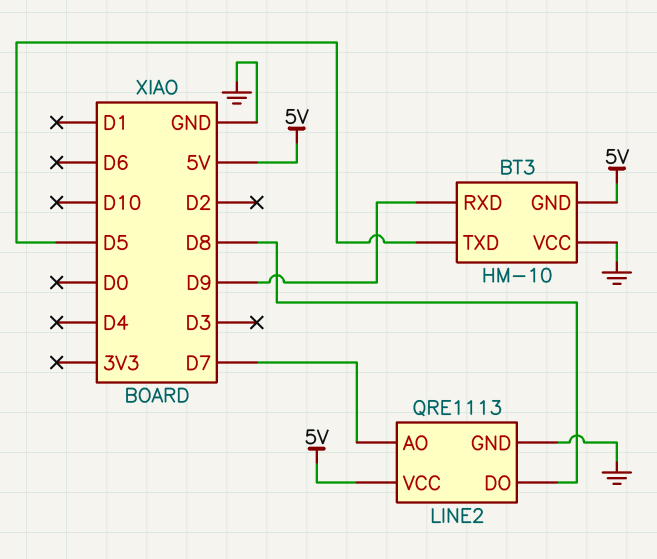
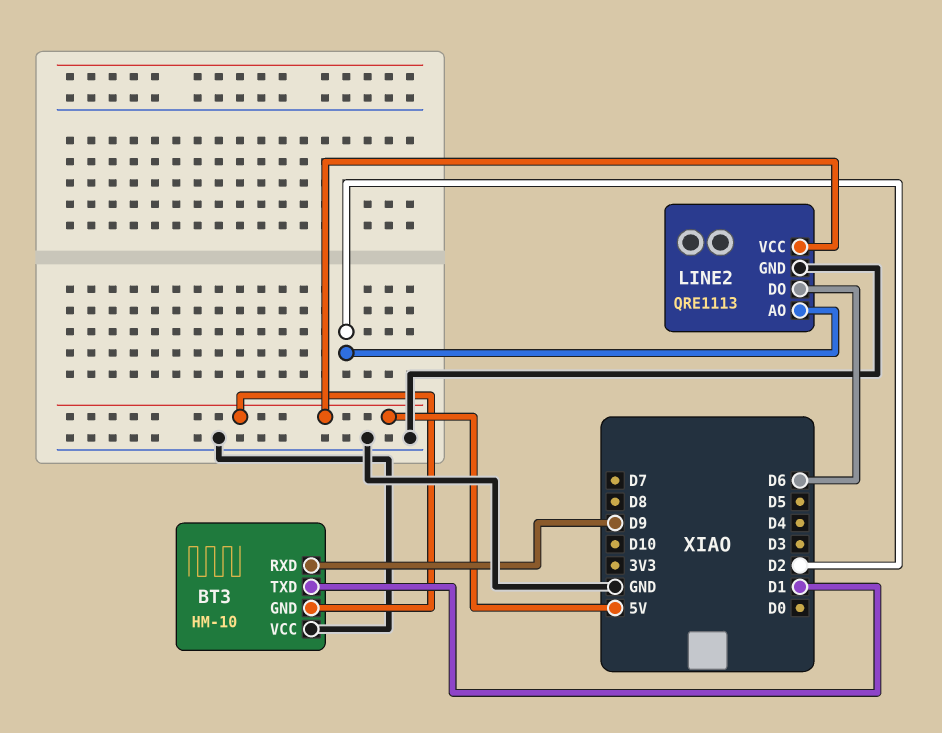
BT3 pin TXD: D5 -> D1
LINE2 pin AO: D7 -> D2
LINE2 pin DO: D8 -> D6

